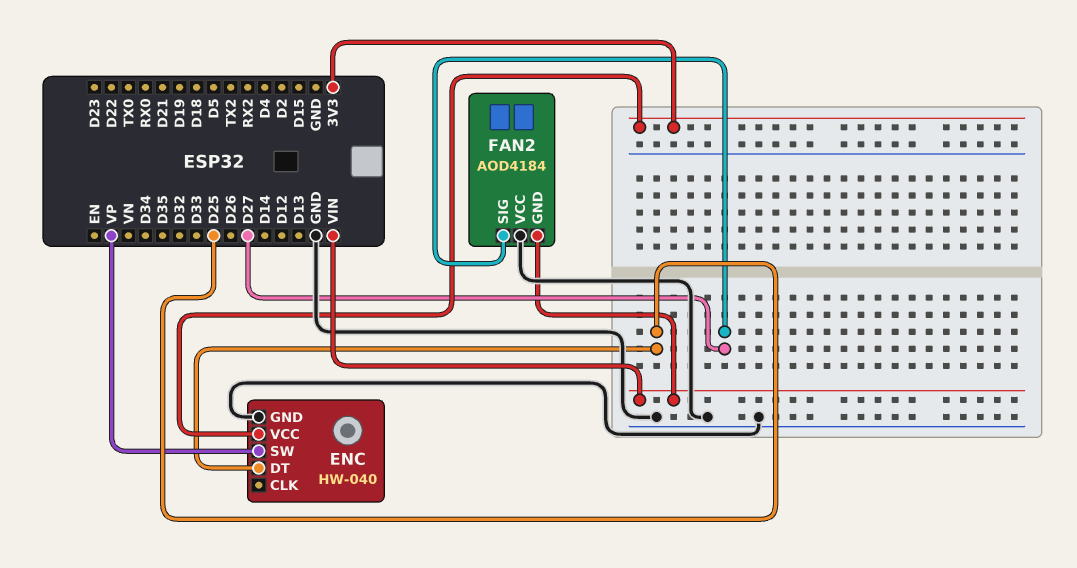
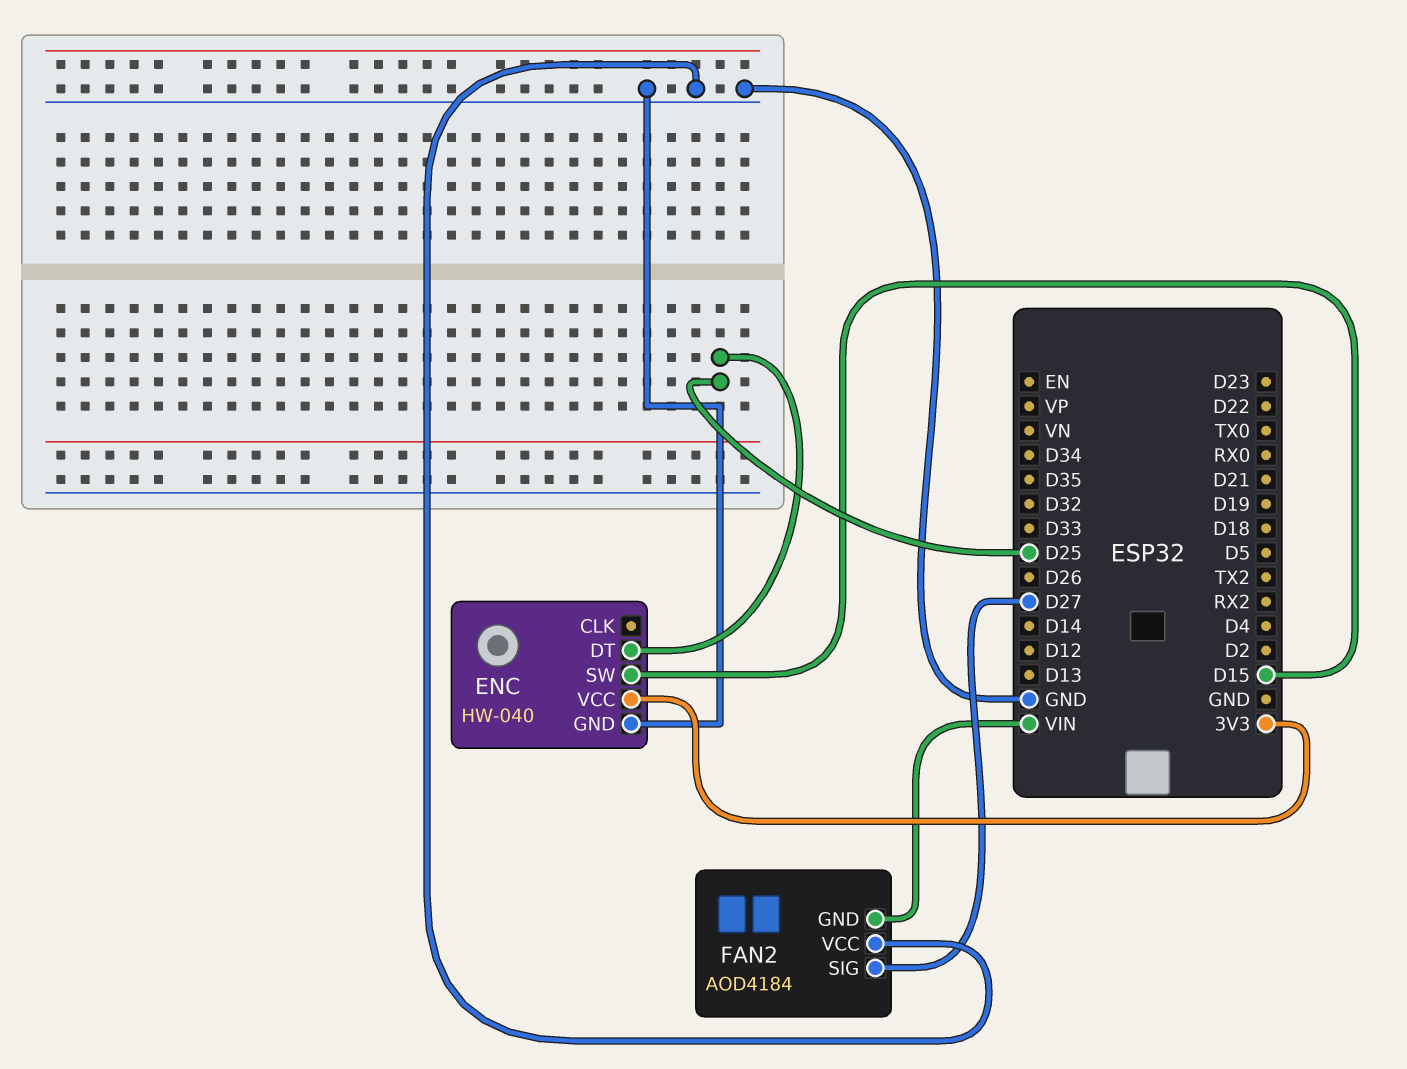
ENC pin SW: VP -> D15

